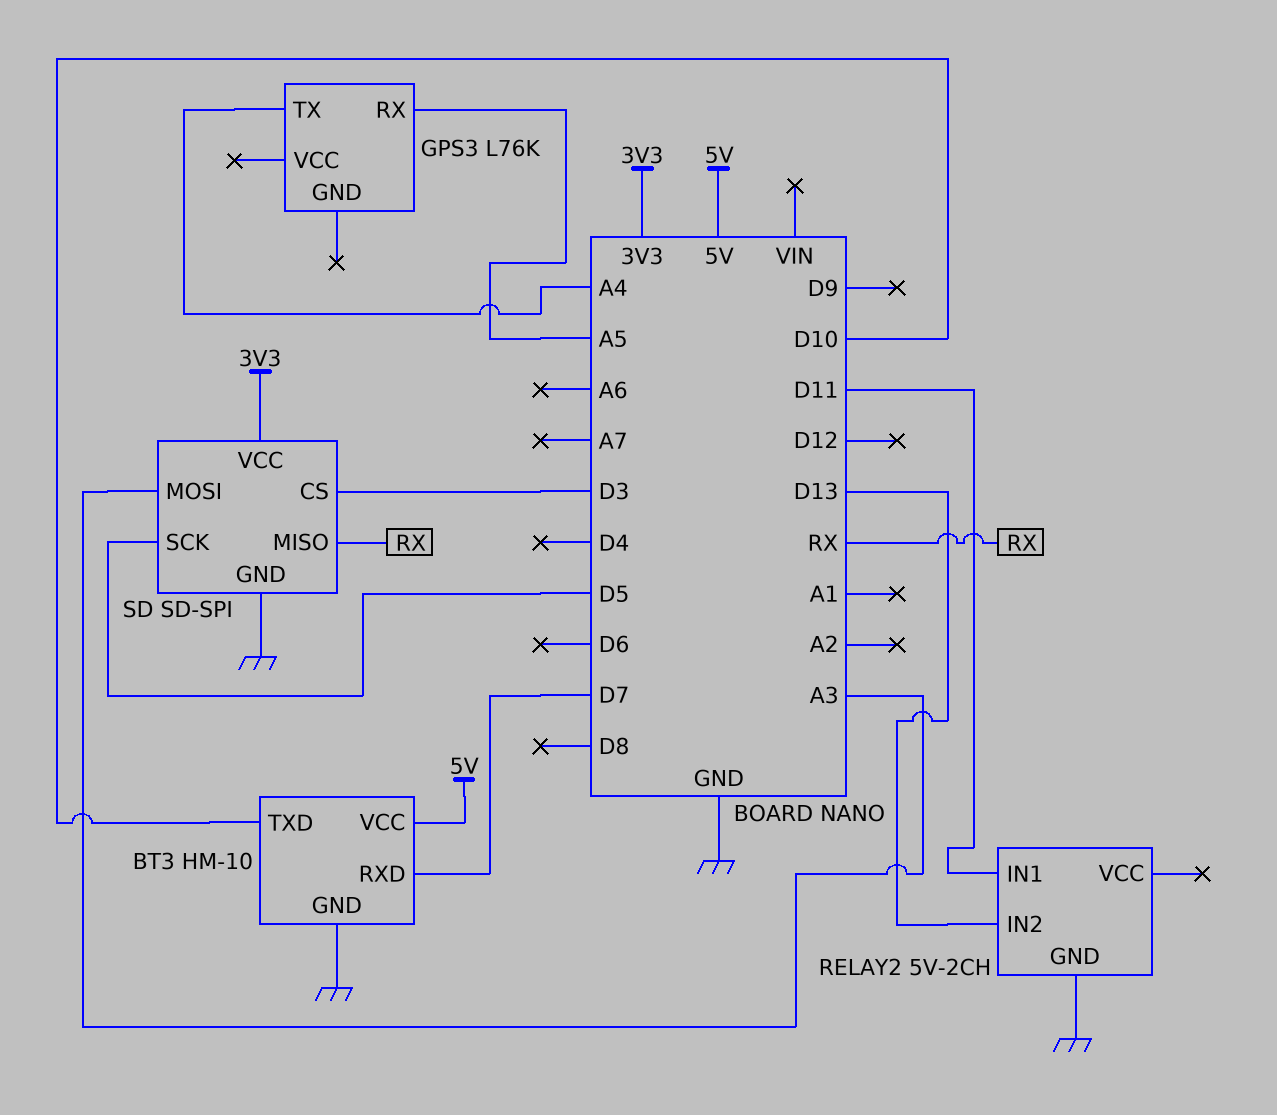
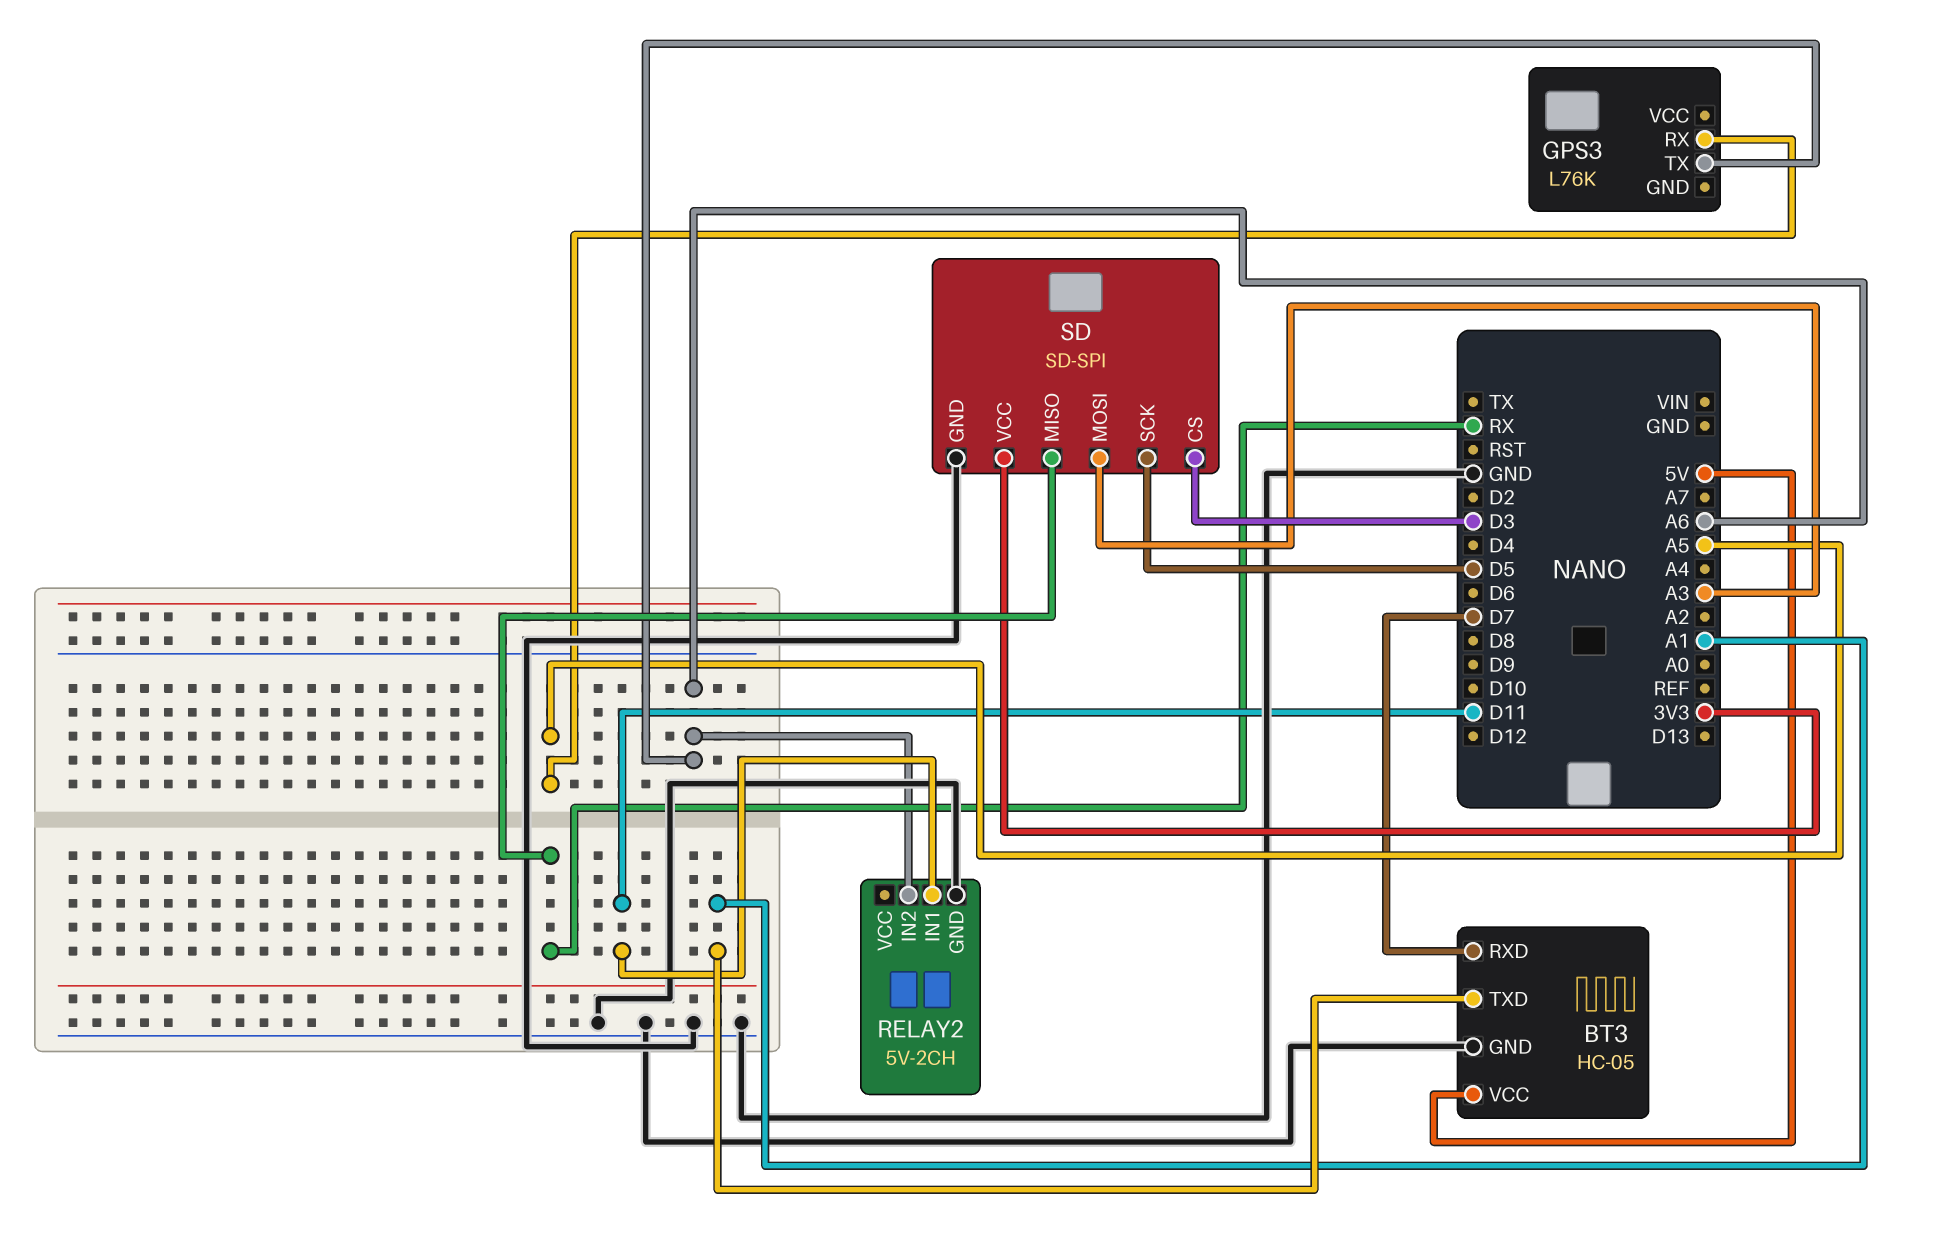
BT3: HM-10 -> HC-05
BT3 pin TXD: D10 -> A1
GPS3 pin TX: A4 -> A6
RELAY2 pin IN2: D13 -> A6

